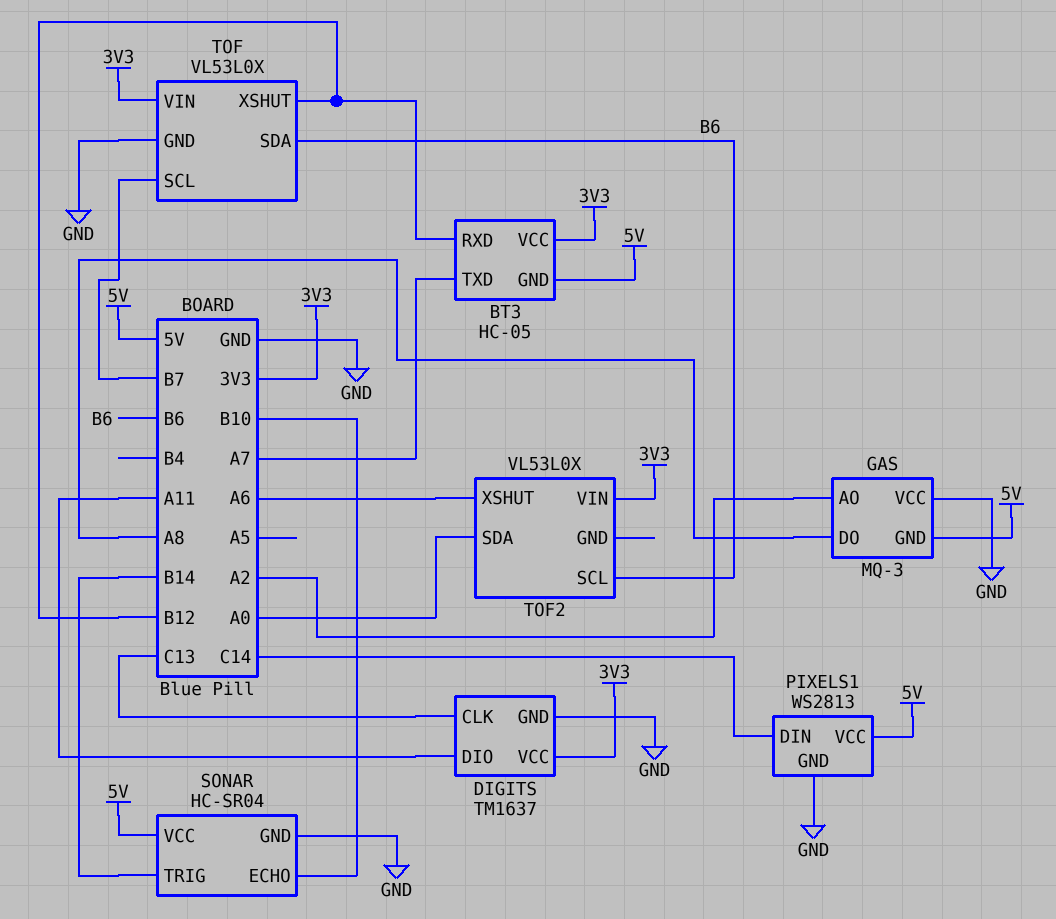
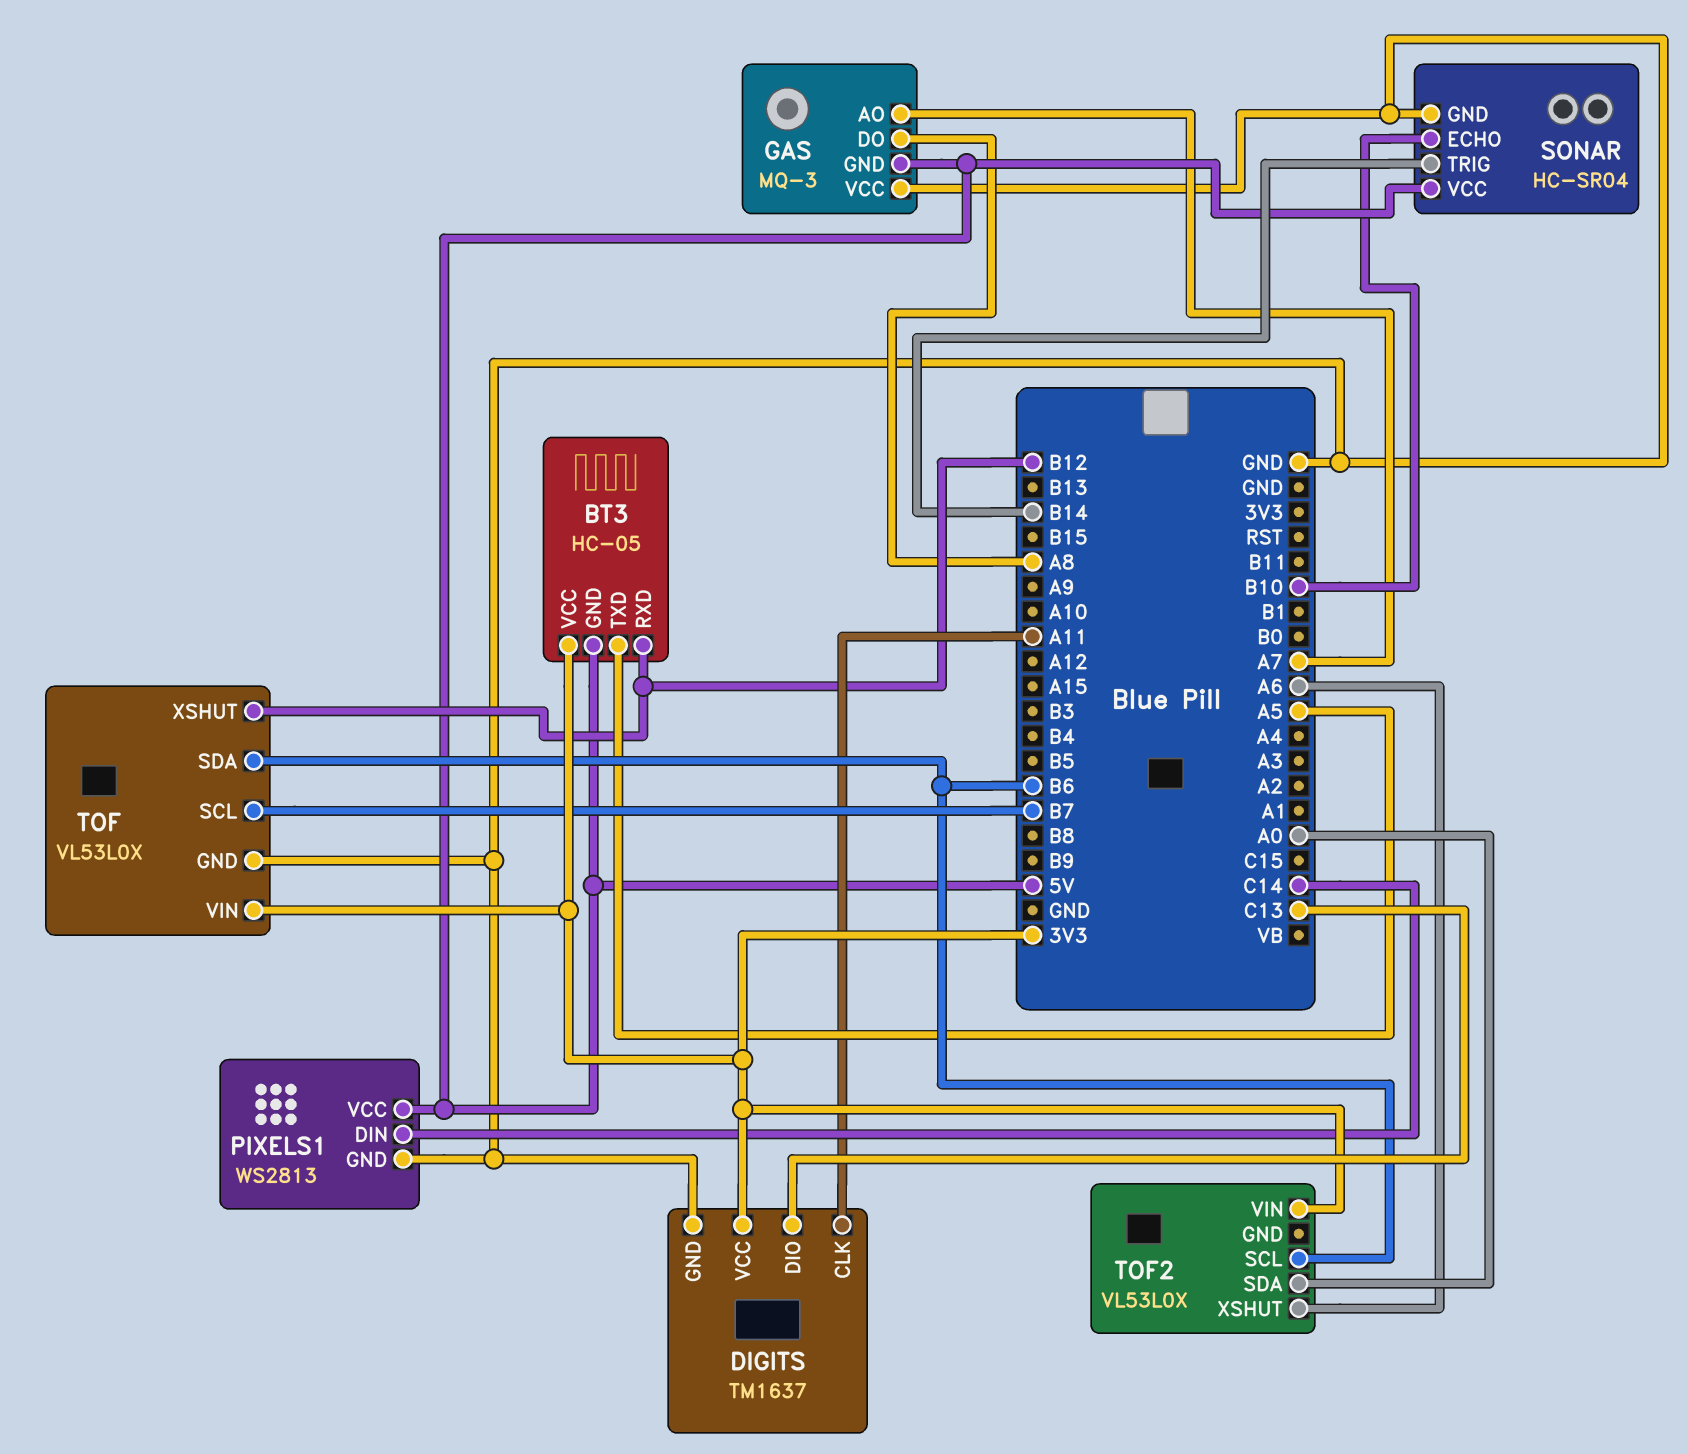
BT3 pin TXD: A7 -> A5
DIGITS pin CLK: C13 -> A11
DIGITS pin DIO: A11 -> C13
GAS pin AO: A2 -> A7

